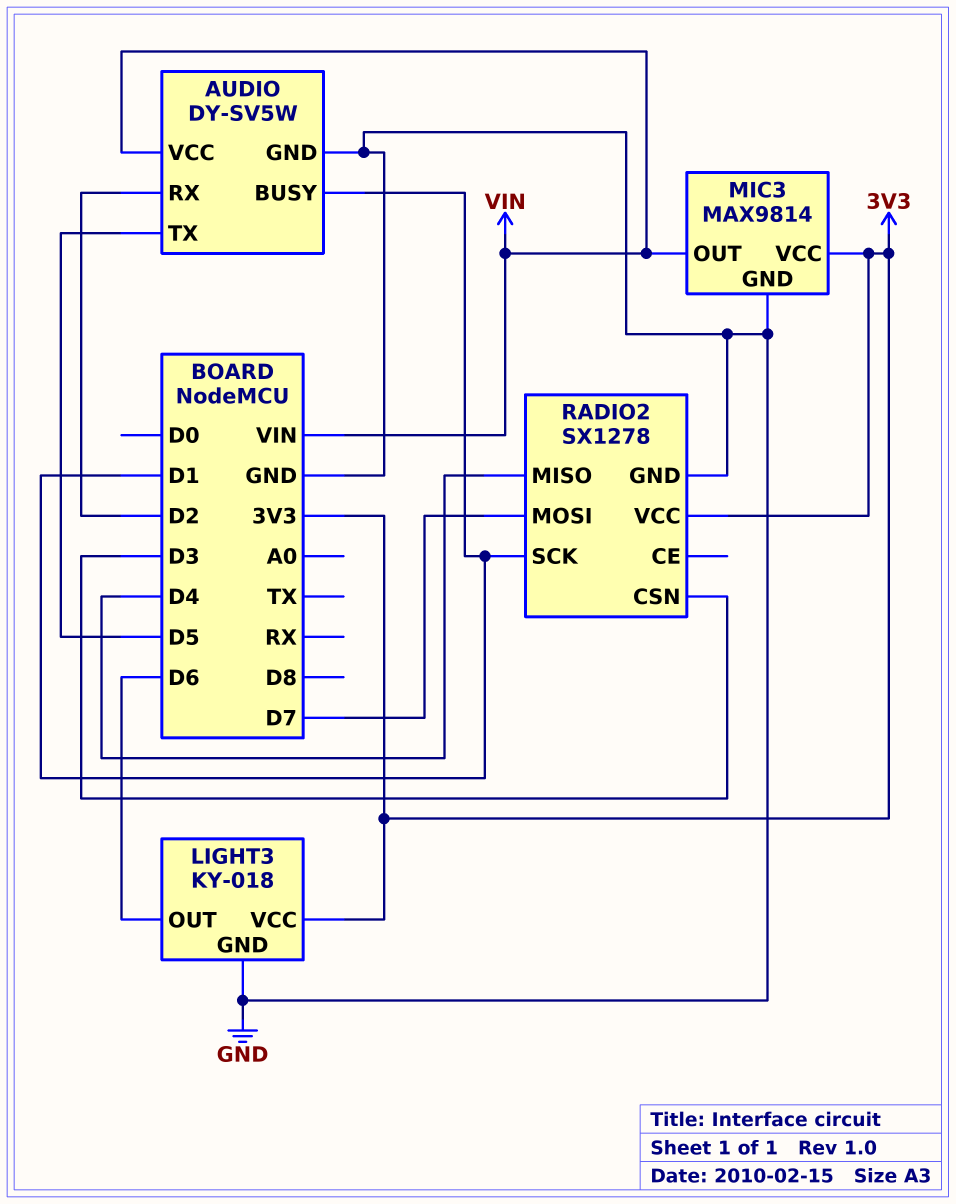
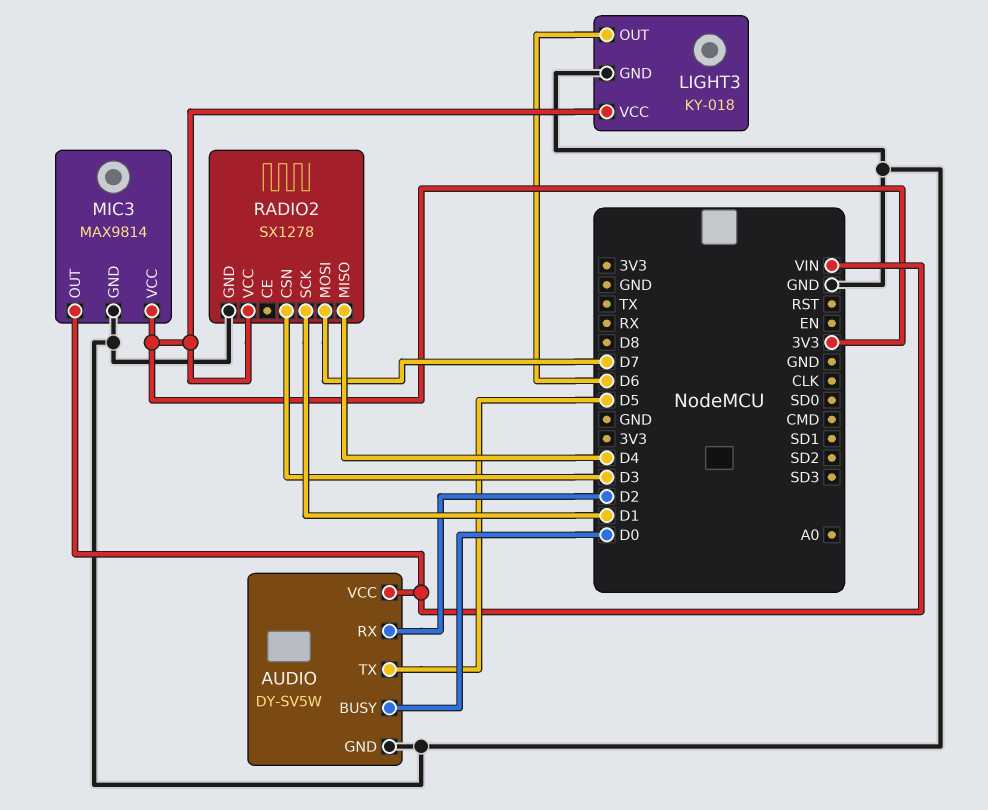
AUDIO pin BUSY: D1 -> D0

